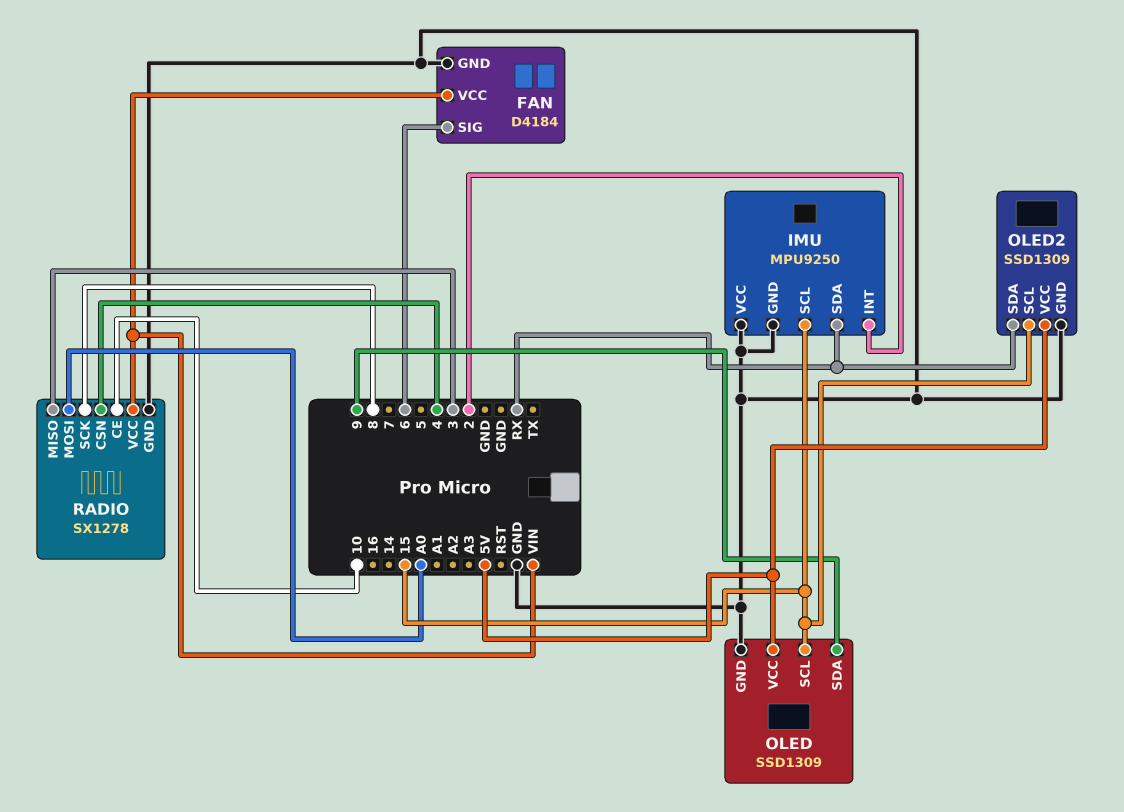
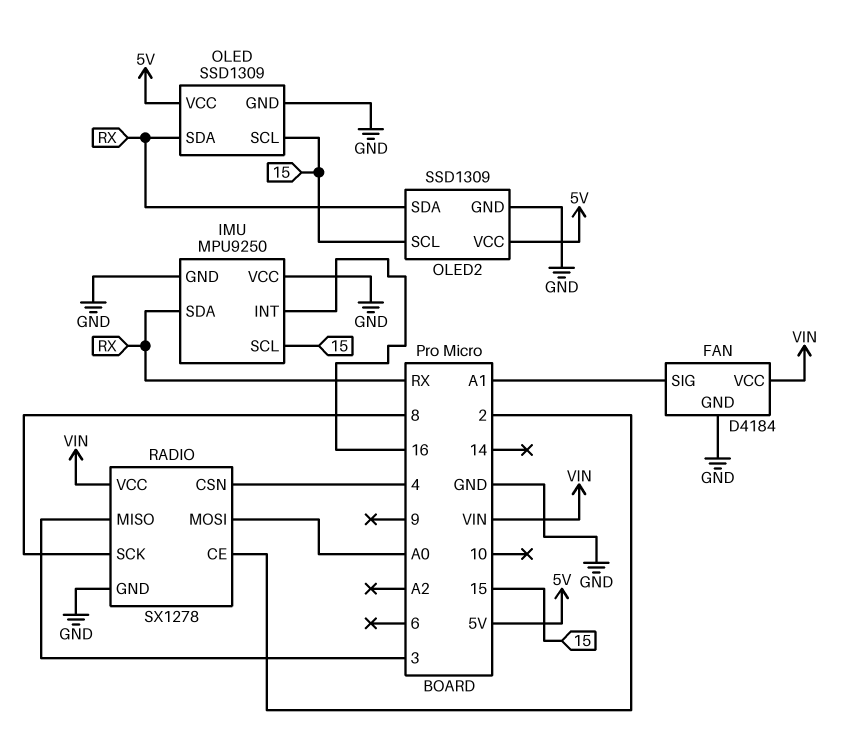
FAN pin SIG: 6 -> A1
IMU pin INT: 2 -> 16
OLED pin SDA: 9 -> RX
RADIO pin CE: 10 -> 2

